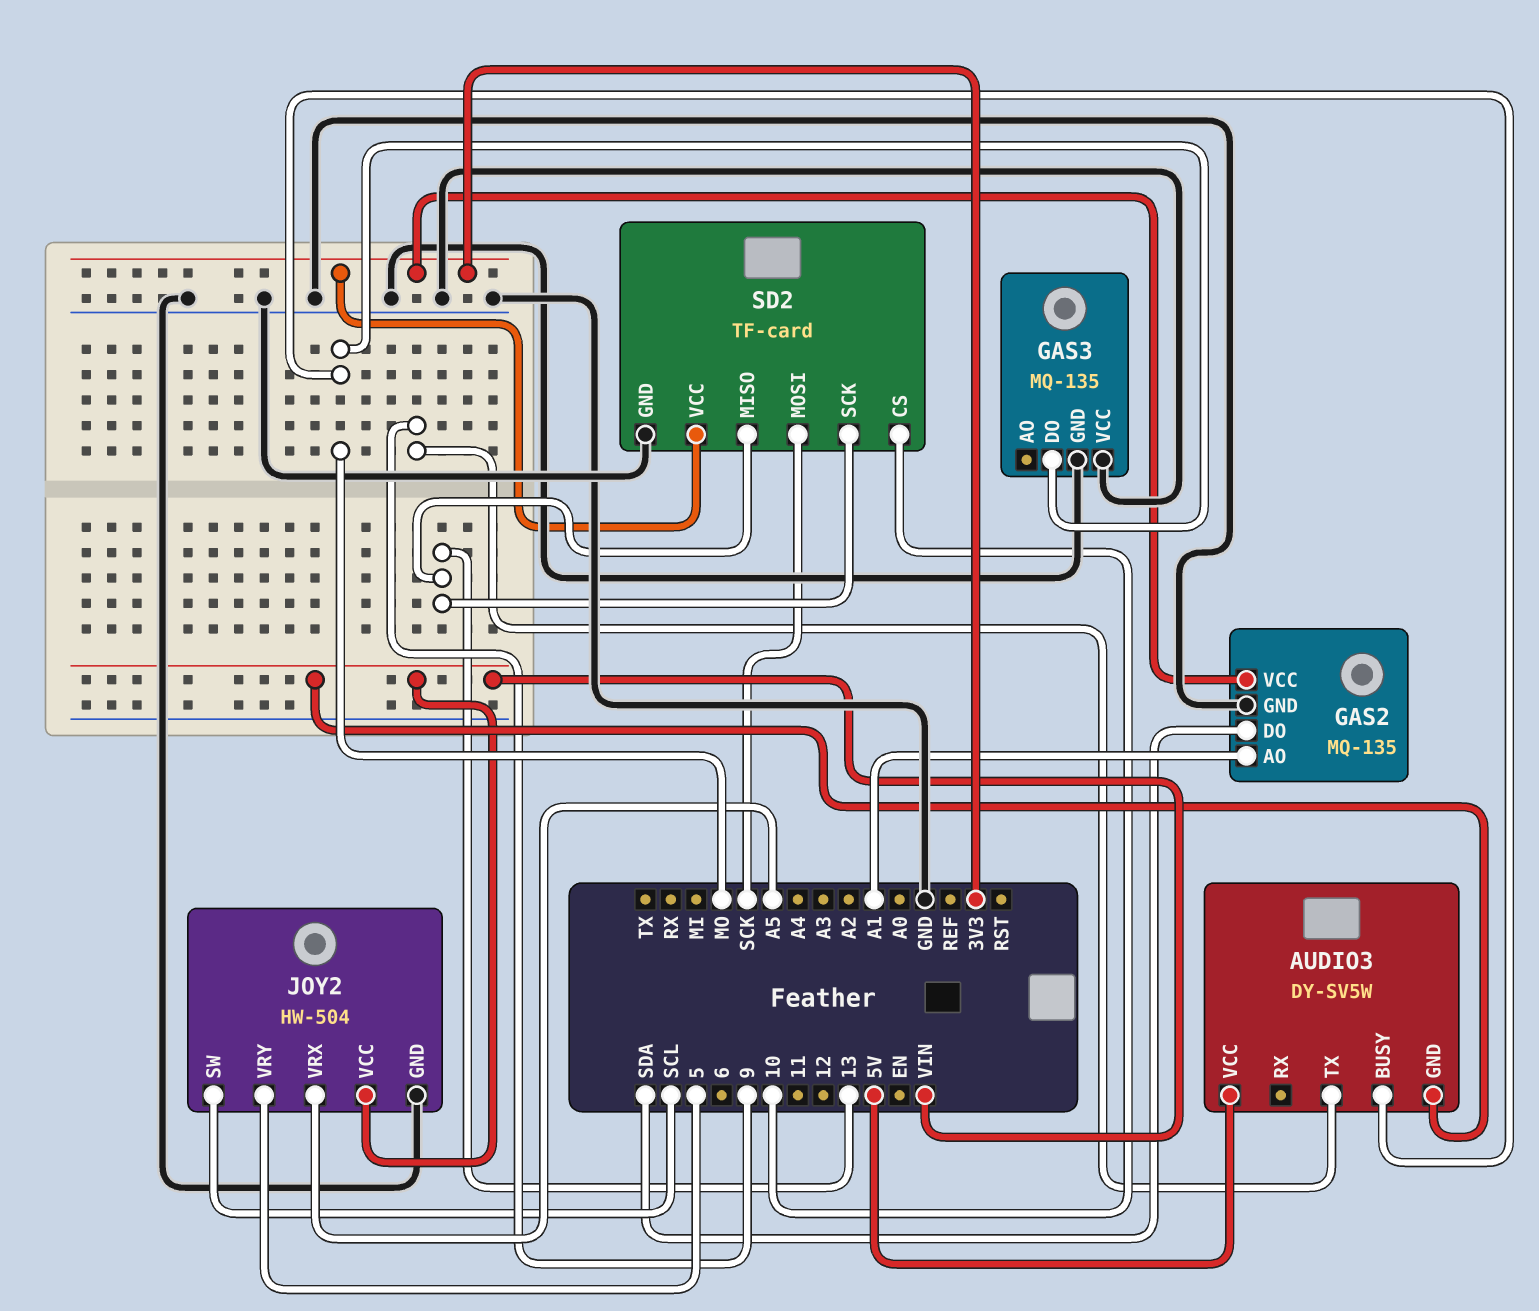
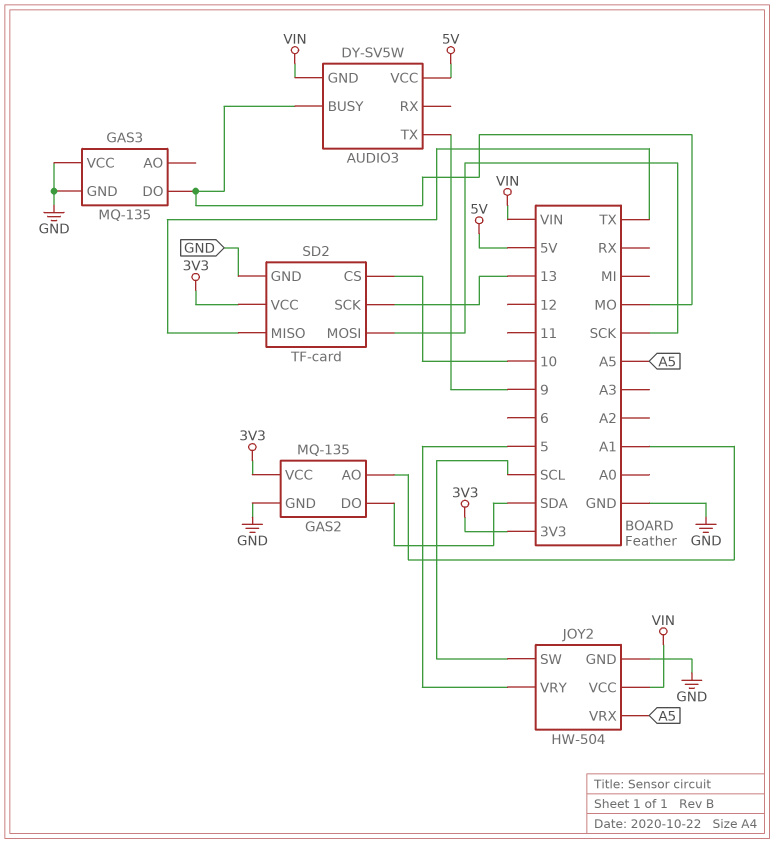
SD2 pin MISO: 13 -> TX

